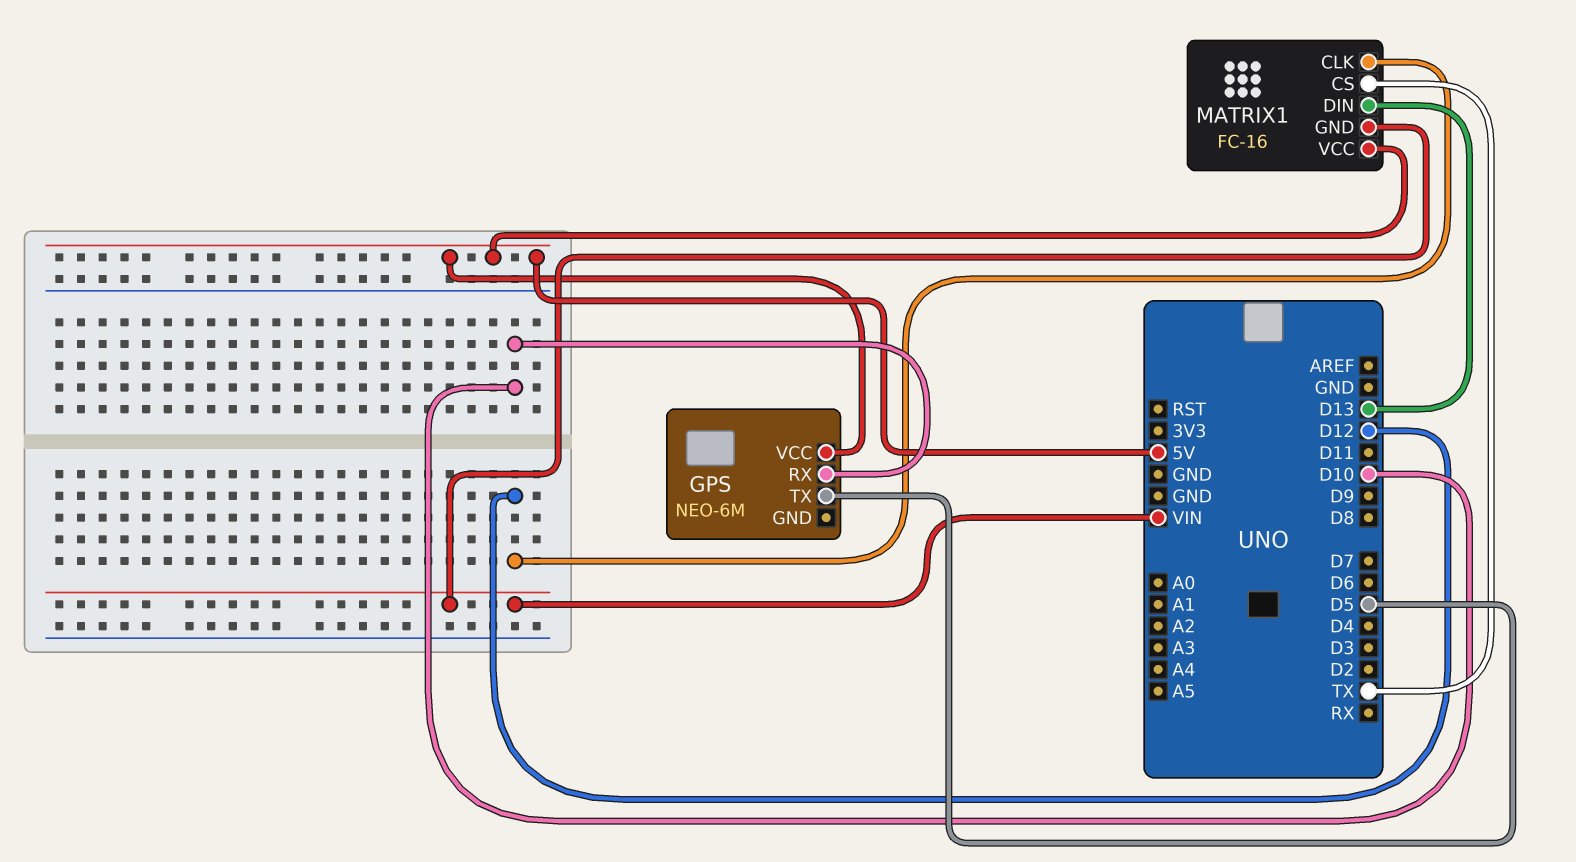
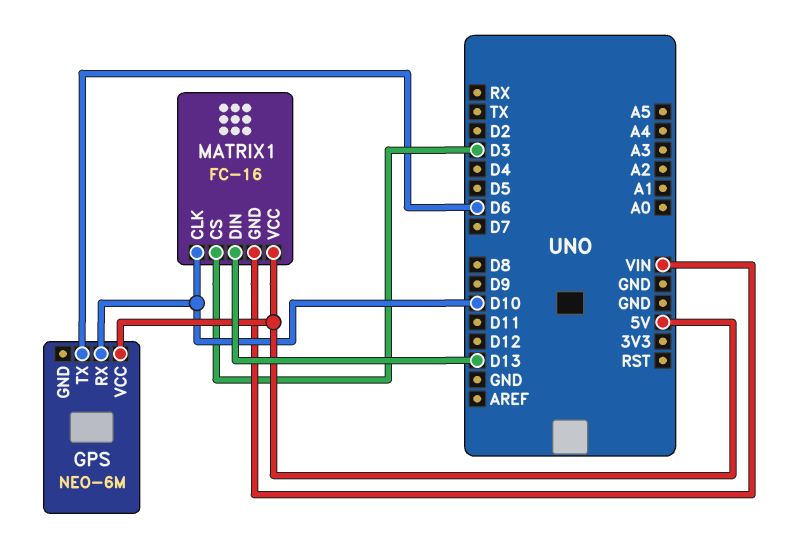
GPS pin TX: D5 -> D6
MATRIX1 pin CLK: D12 -> D10
MATRIX1 pin CS: TX -> D3

